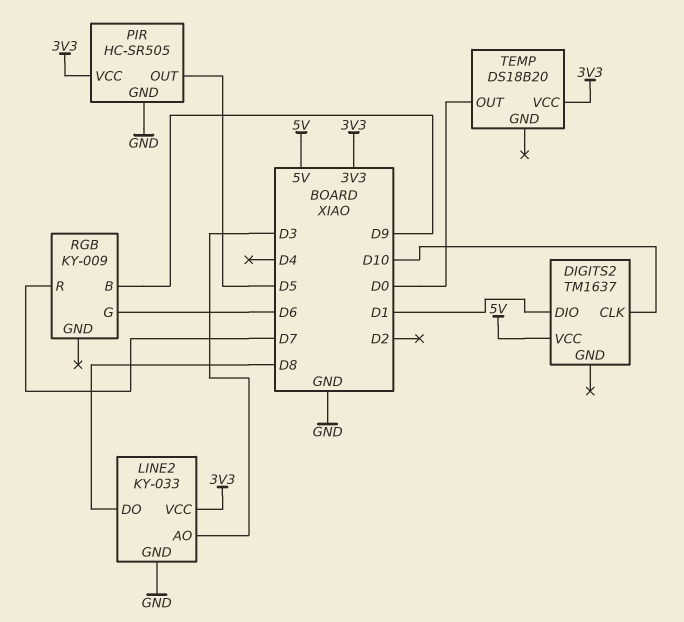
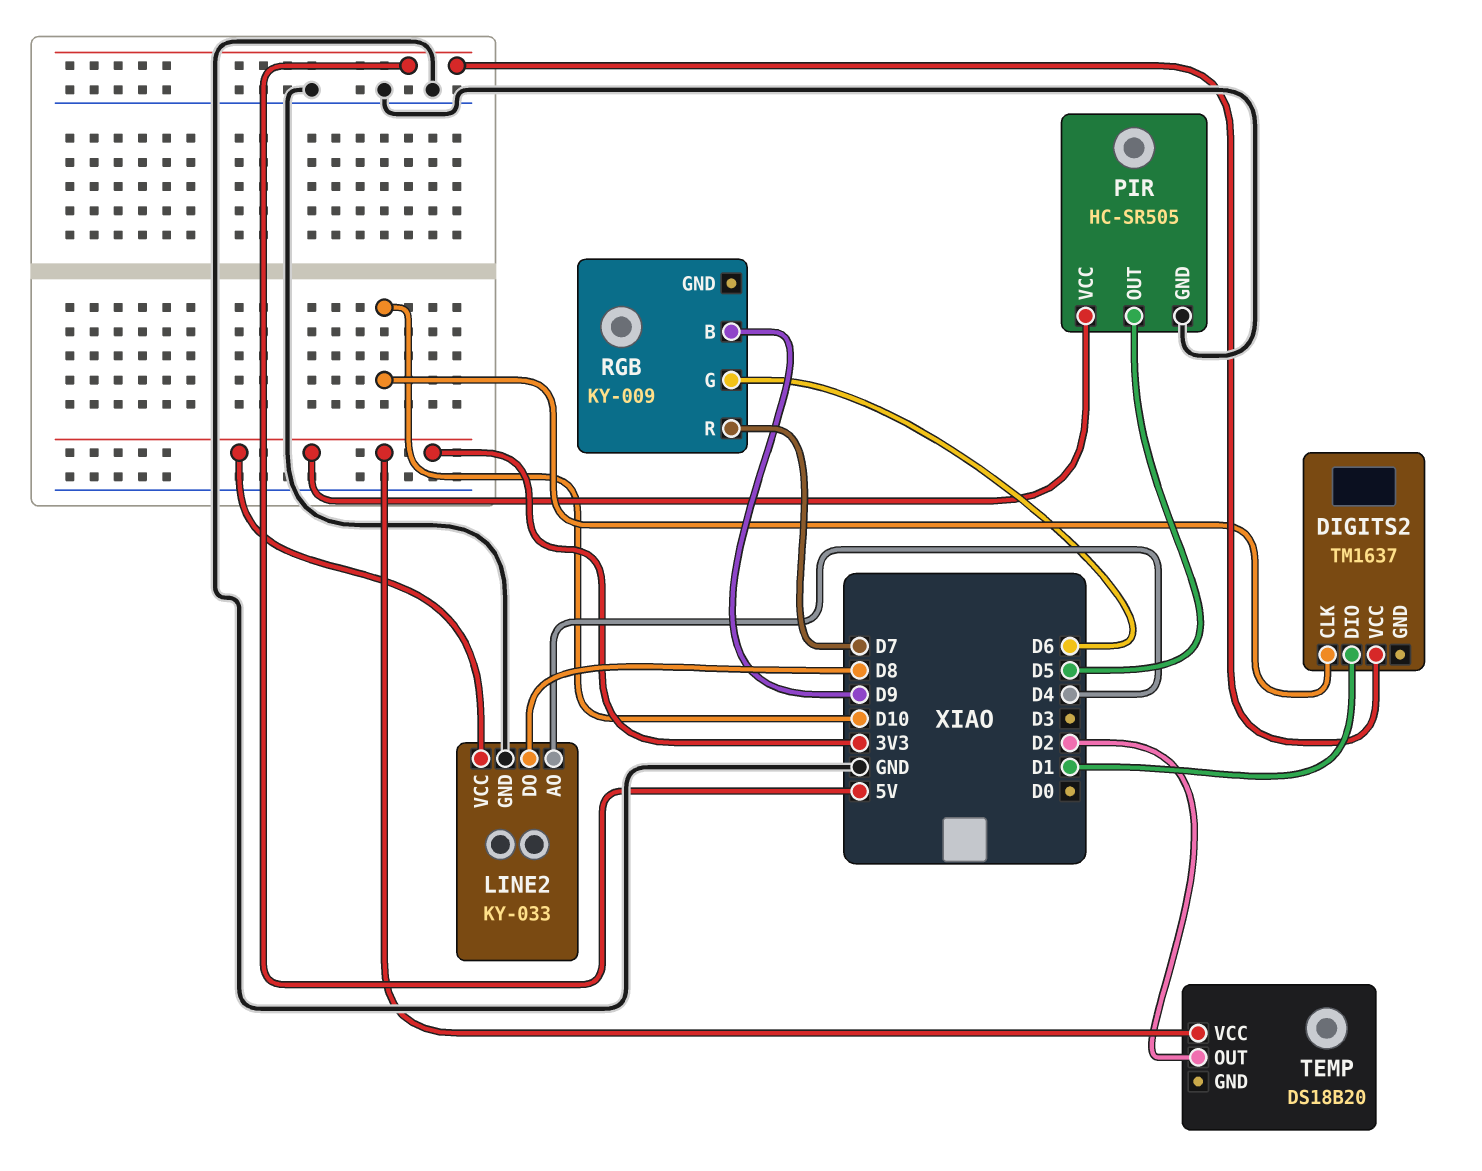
LINE2 pin AO: D3 -> D4
TEMP pin OUT: D0 -> D2

